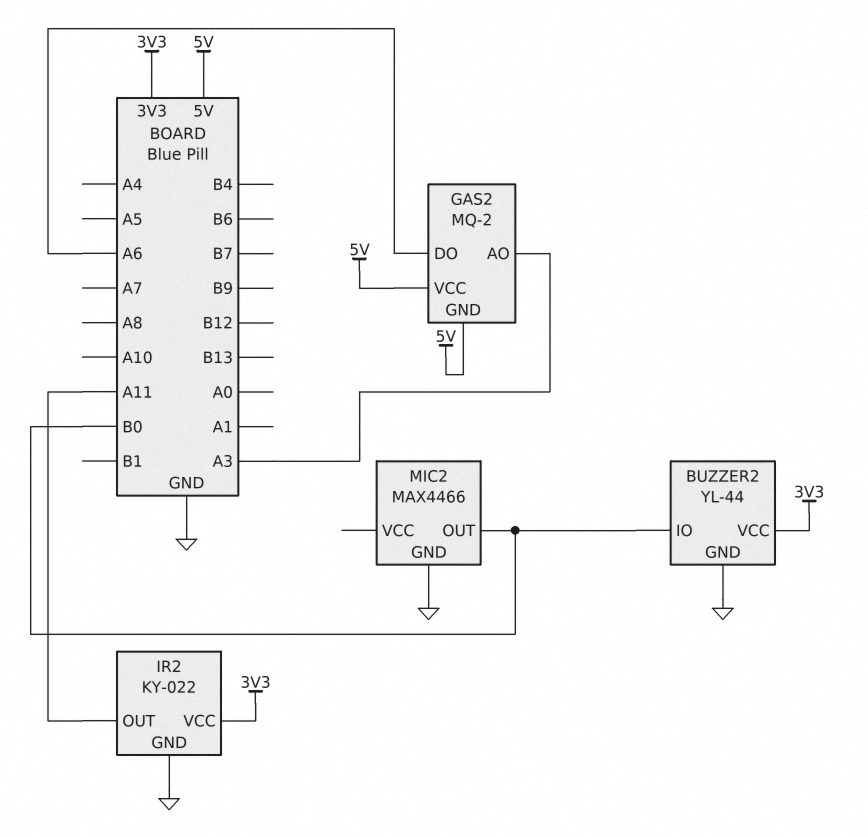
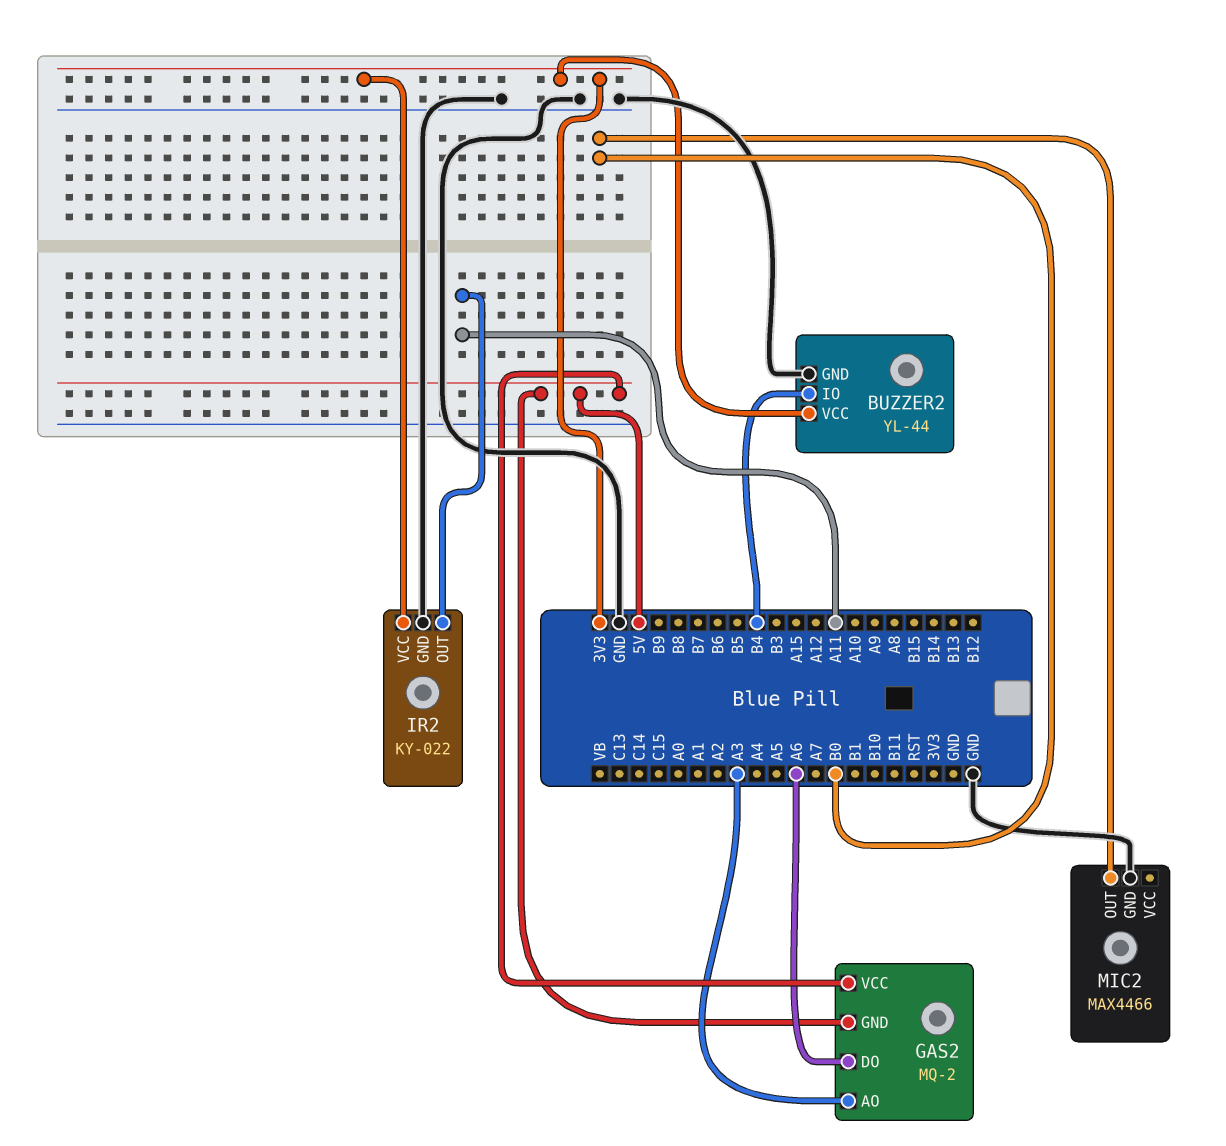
BUZZER2 pin IO: B0 -> B4

